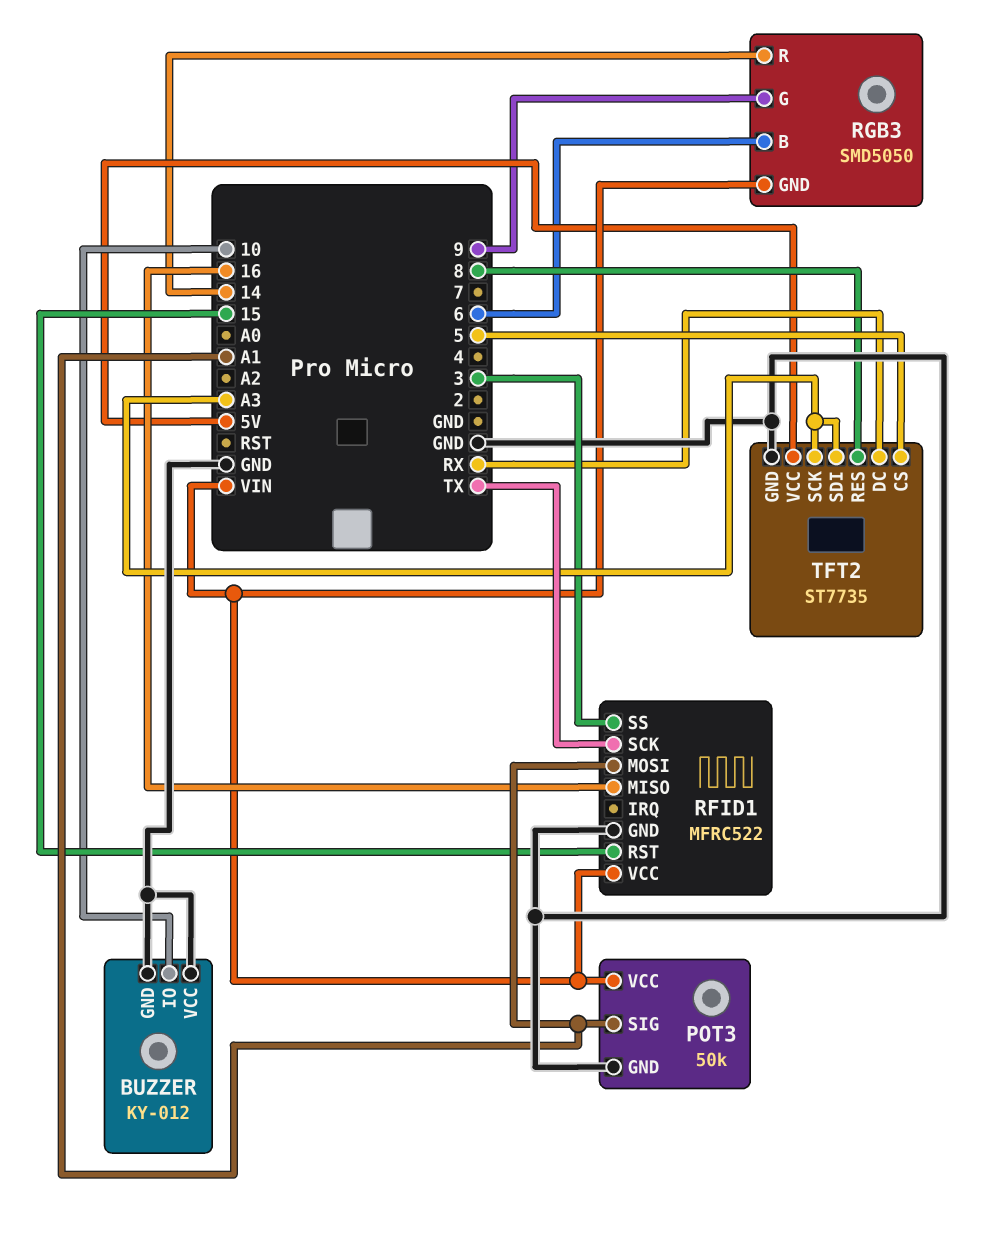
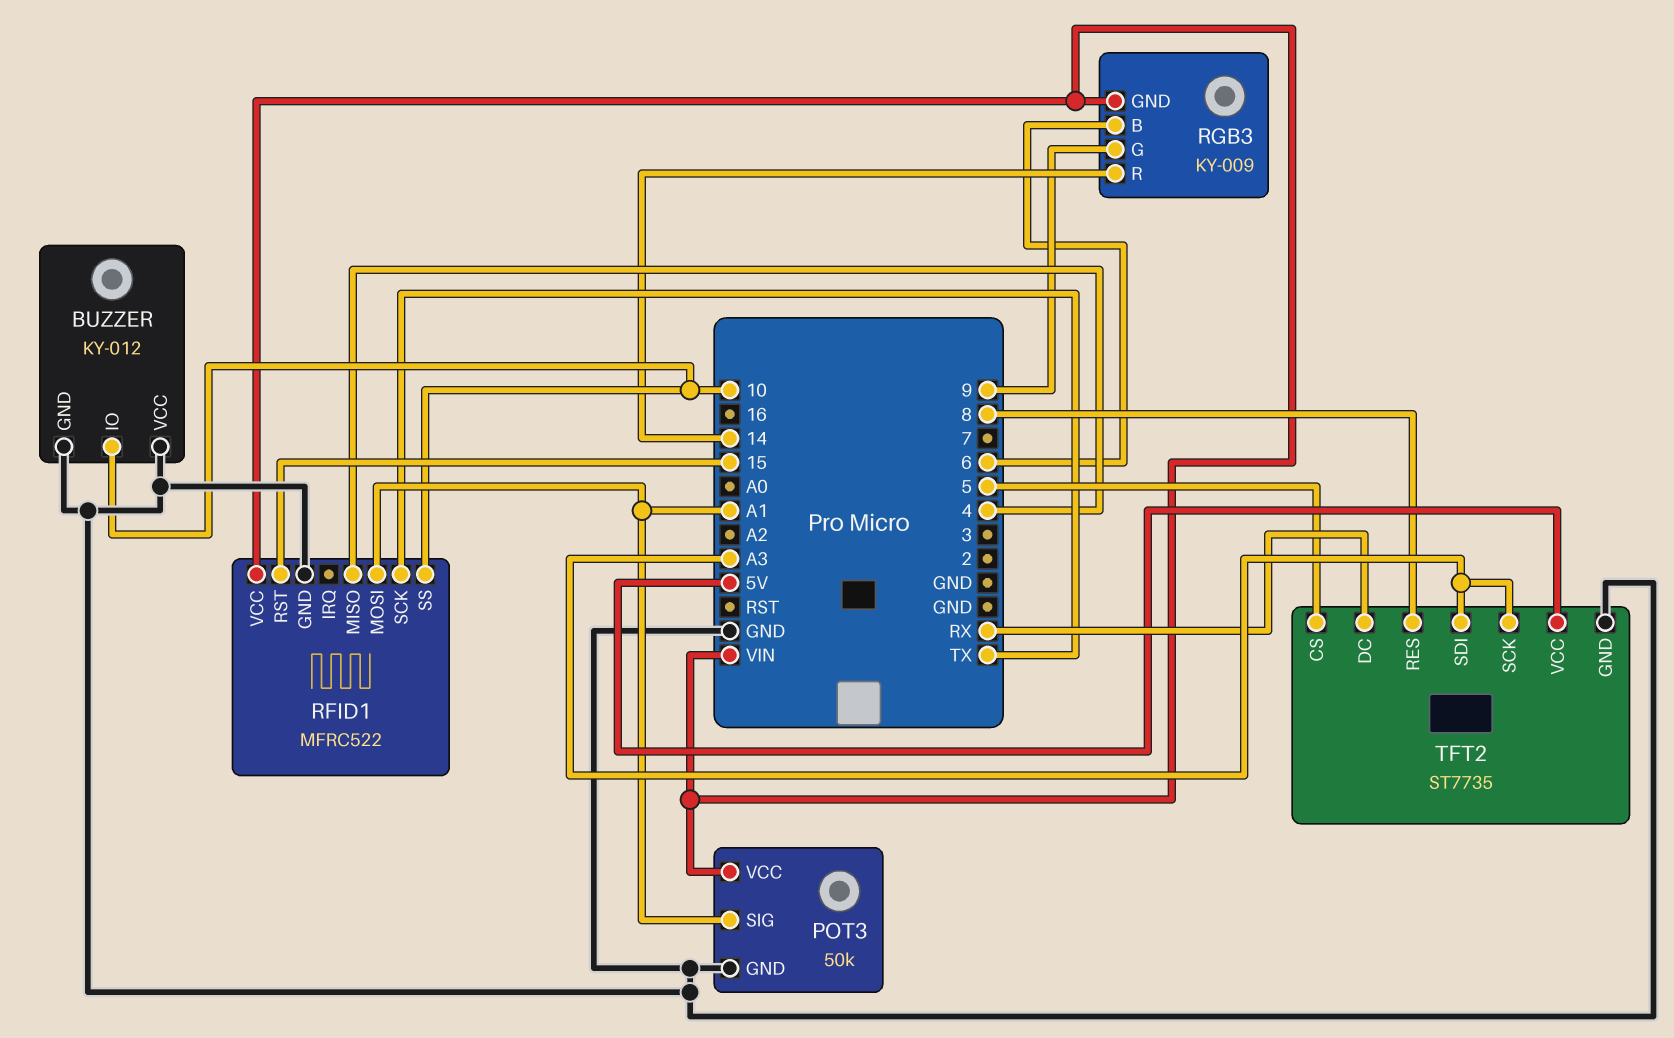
RFID1 pin MISO: 16 -> 4
RFID1 pin SS: 3 -> 10
RGB3: SMD5050 -> KY-009

